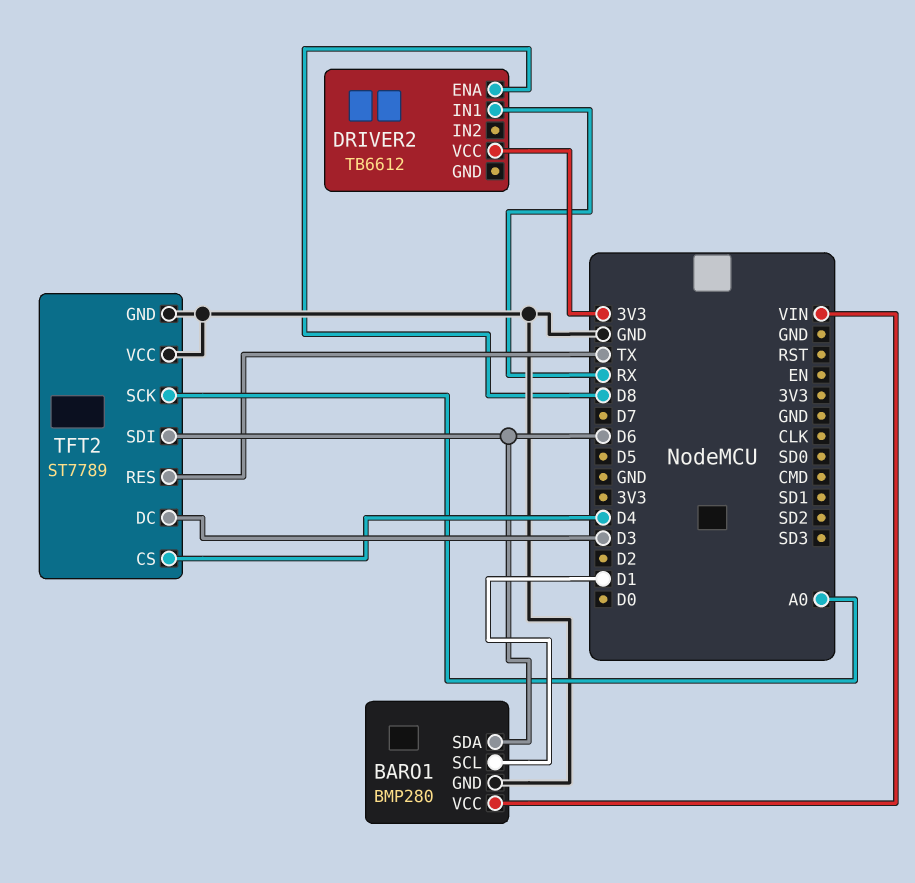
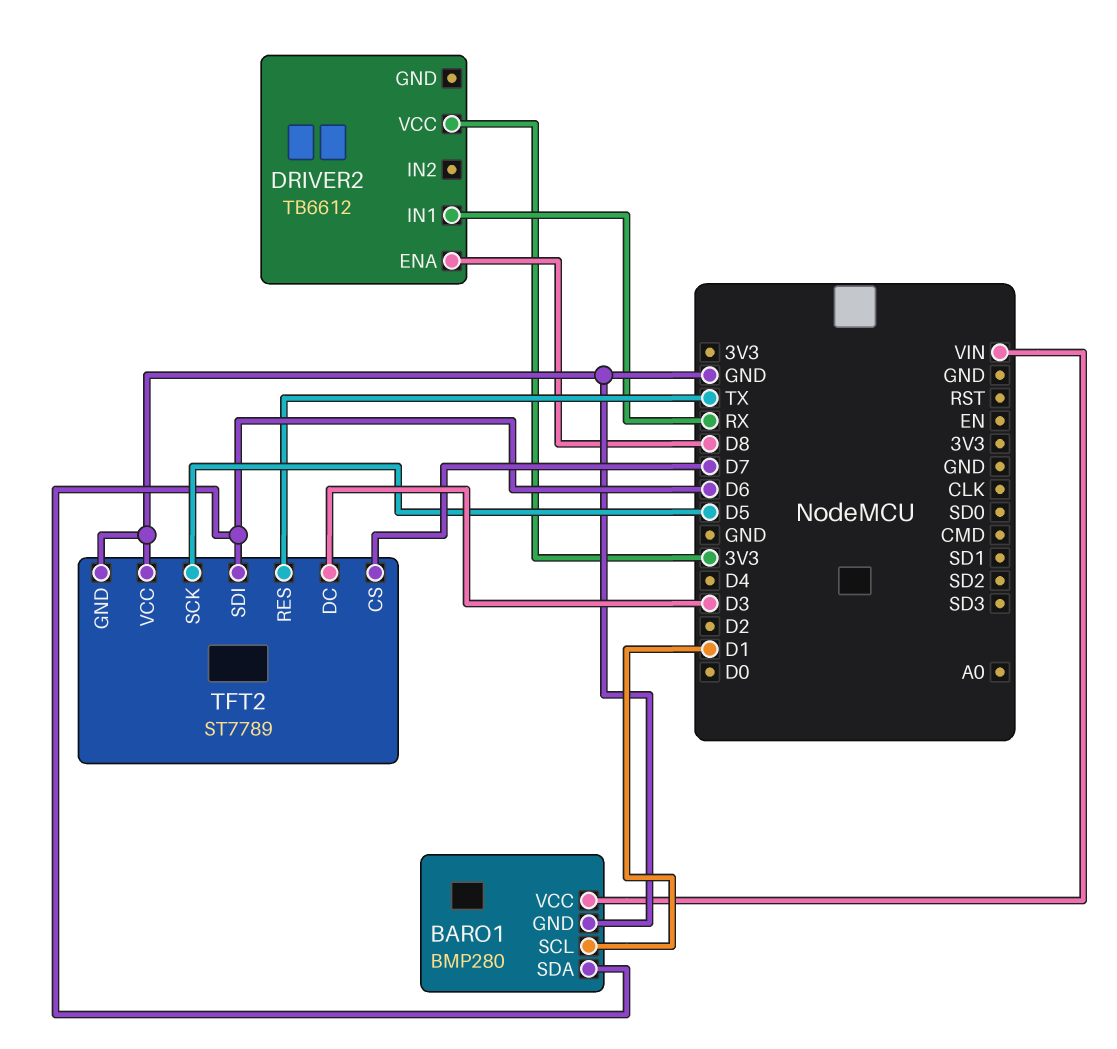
TFT2 pin CS: D4 -> D7
TFT2 pin SCK: A0 -> D5

